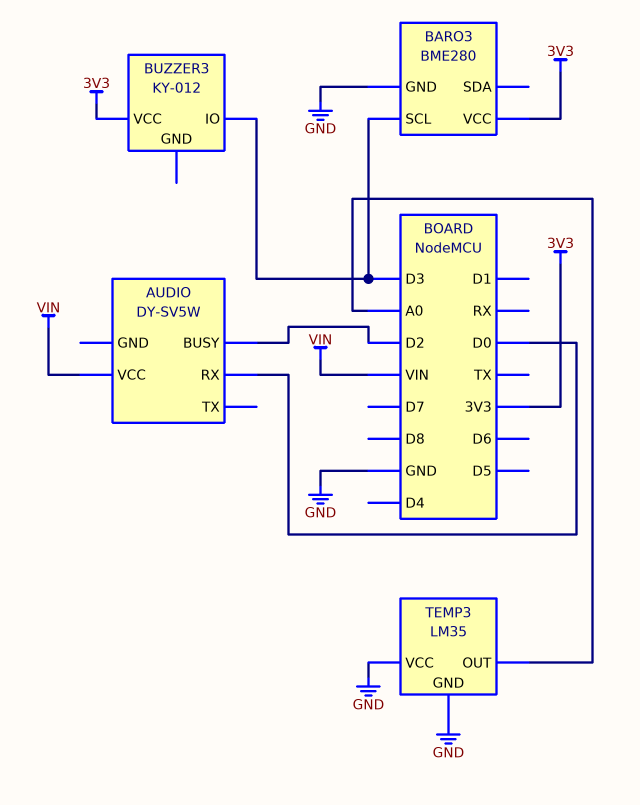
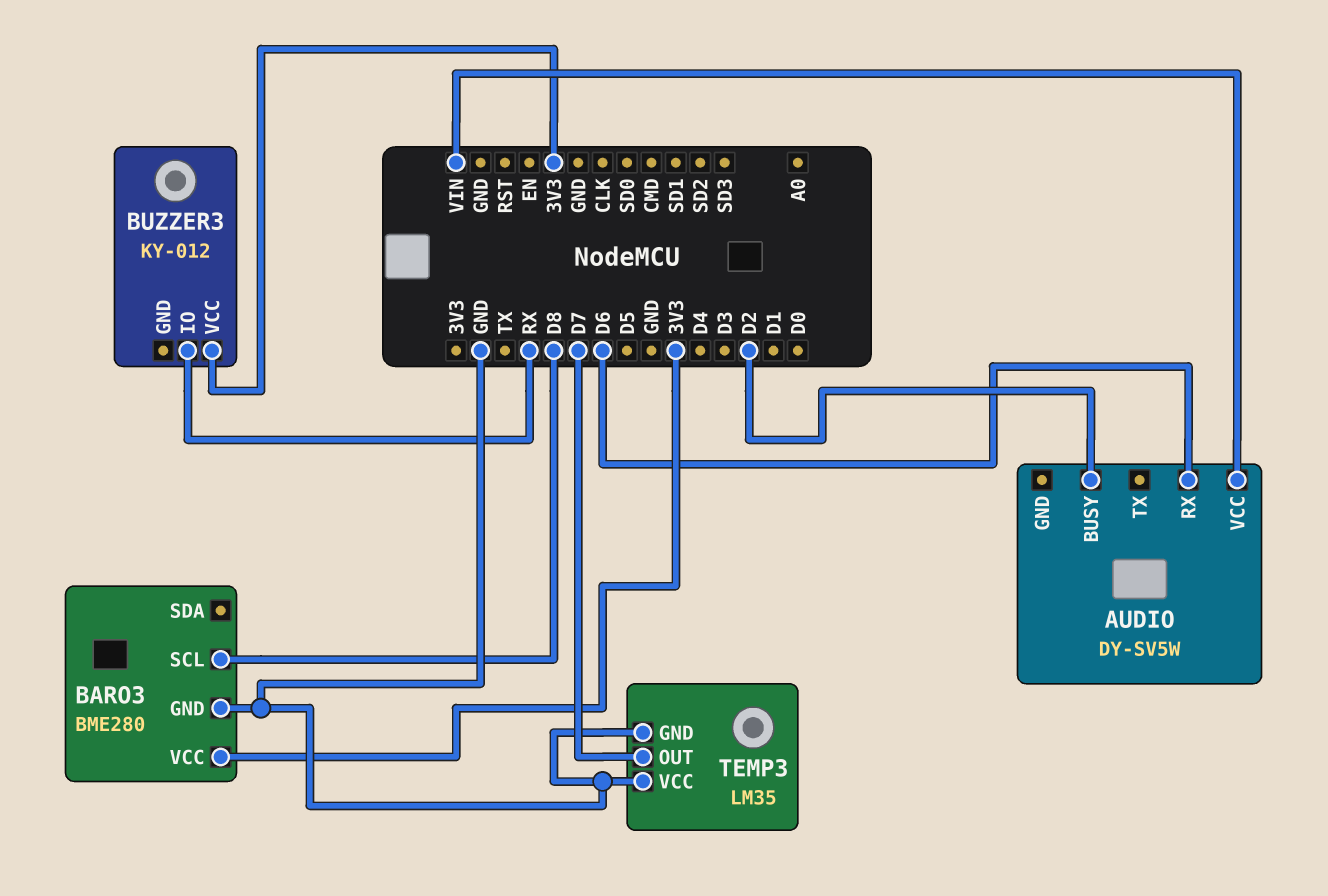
AUDIO pin RX: D0 -> D6
BARO3 pin SCL: D3 -> D8
BUZZER3 pin IO: D3 -> RX
TEMP3 pin OUT: A0 -> D7

